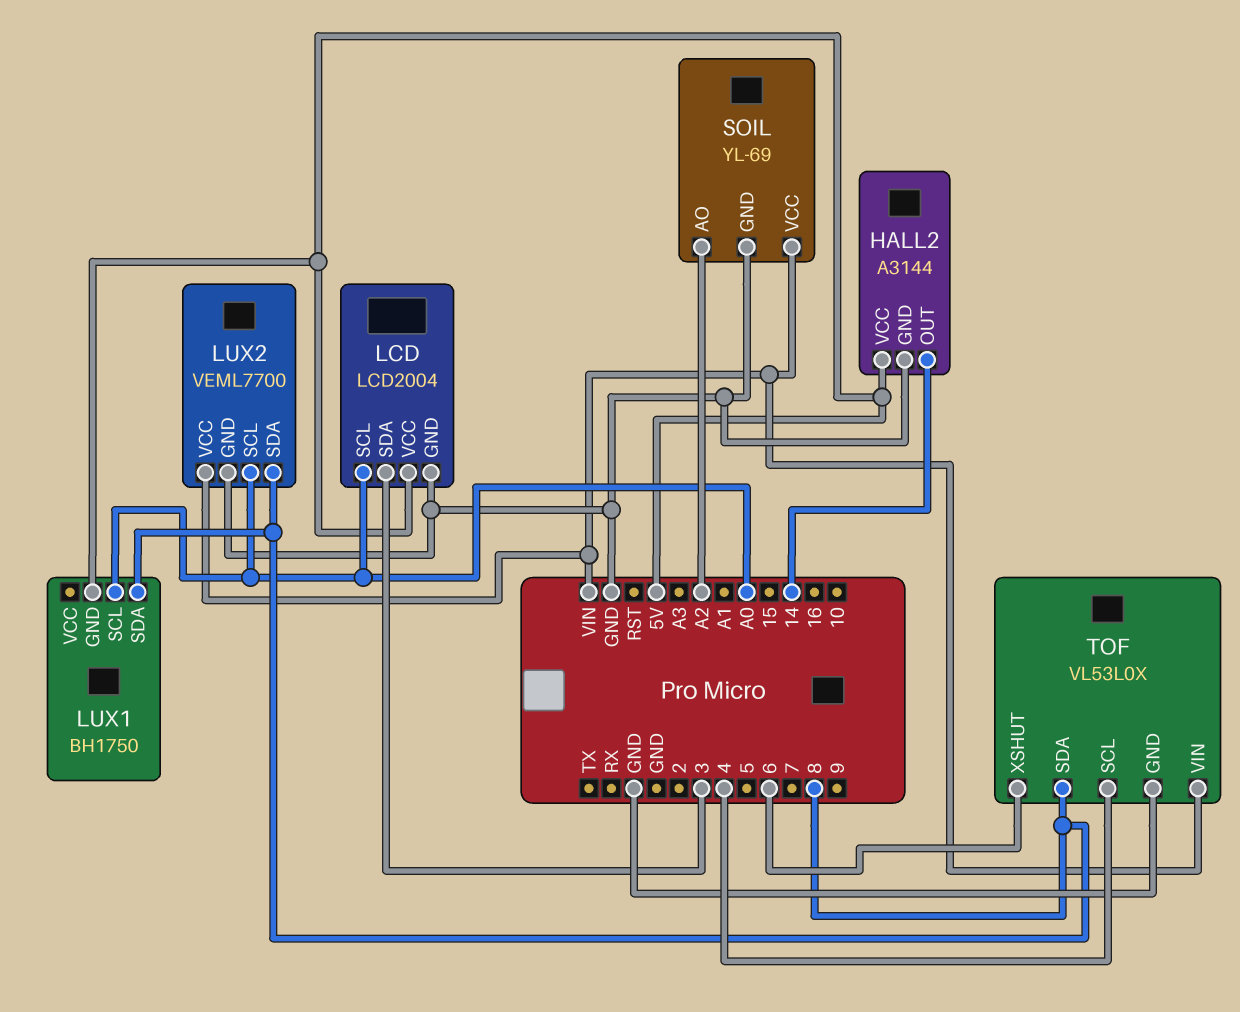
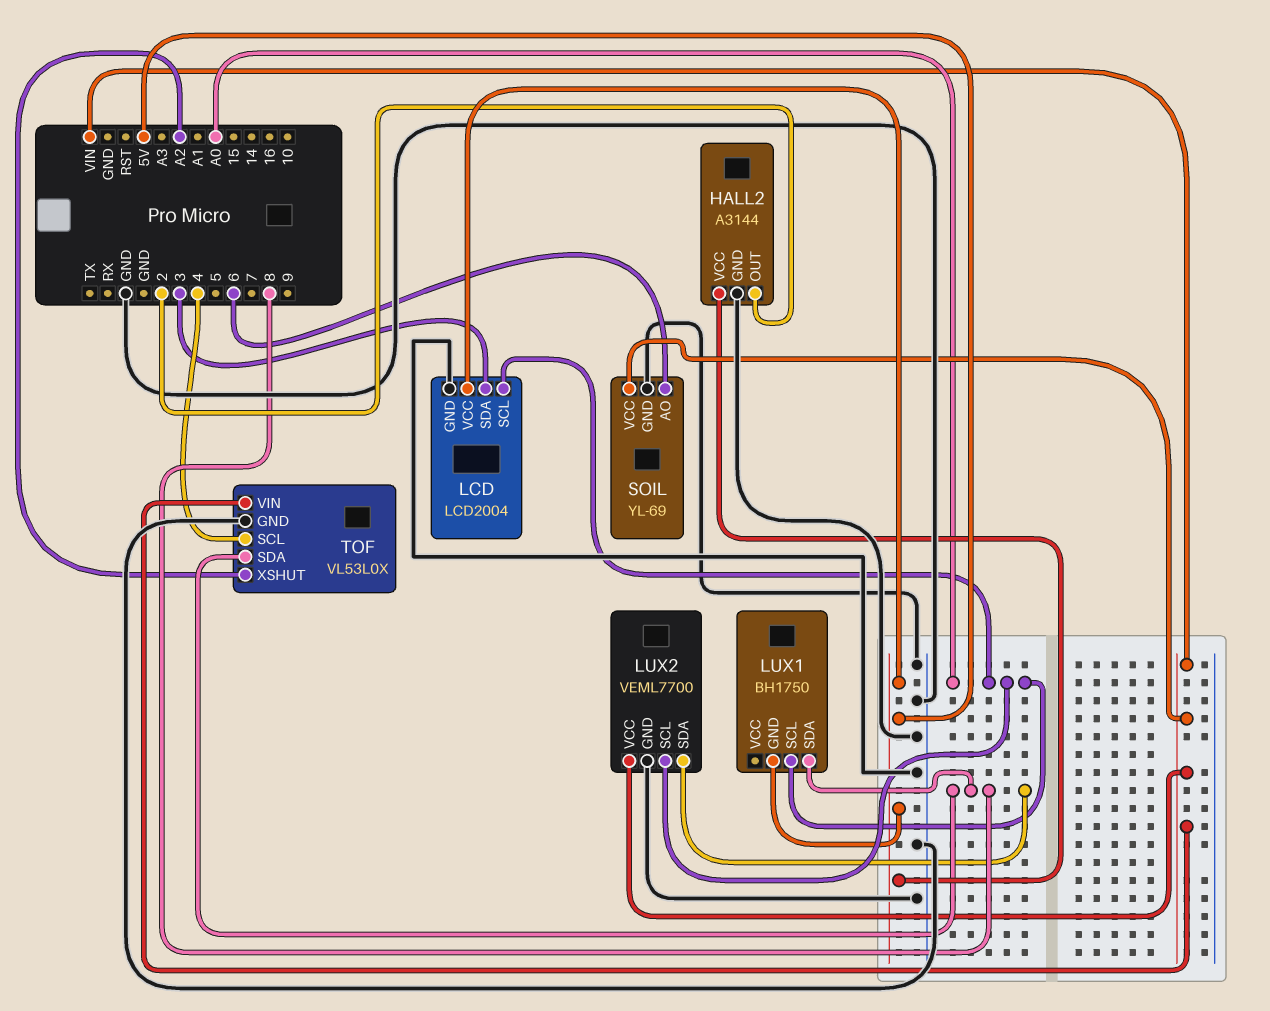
HALL2 pin OUT: 14 -> 2
SOIL pin AO: A2 -> 6
TOF pin XSHUT: 6 -> A2

